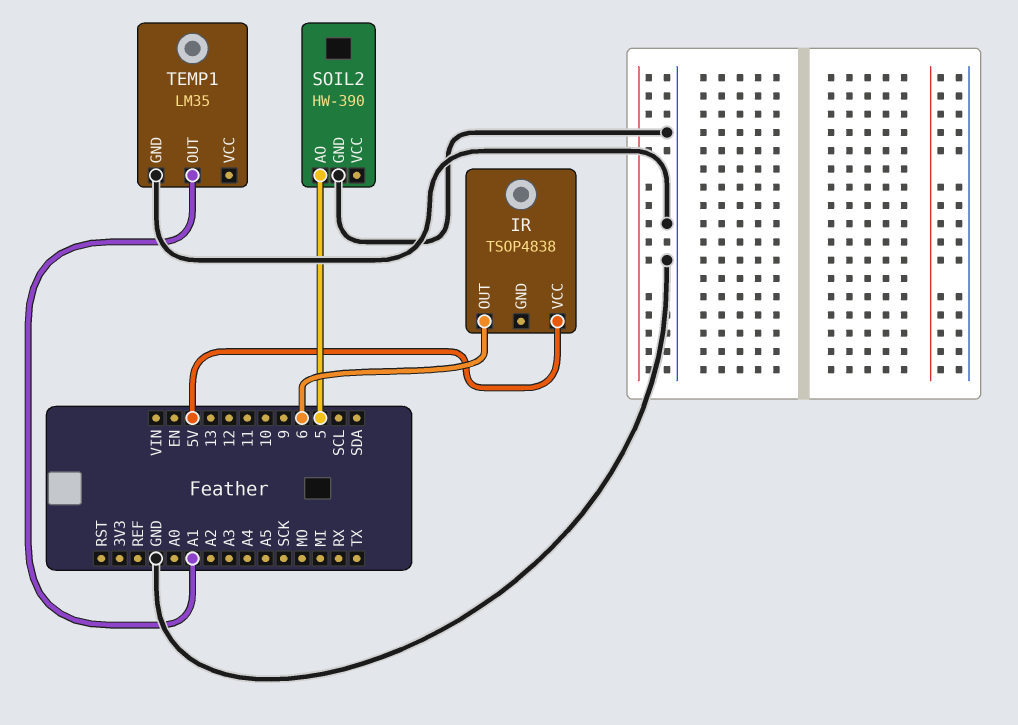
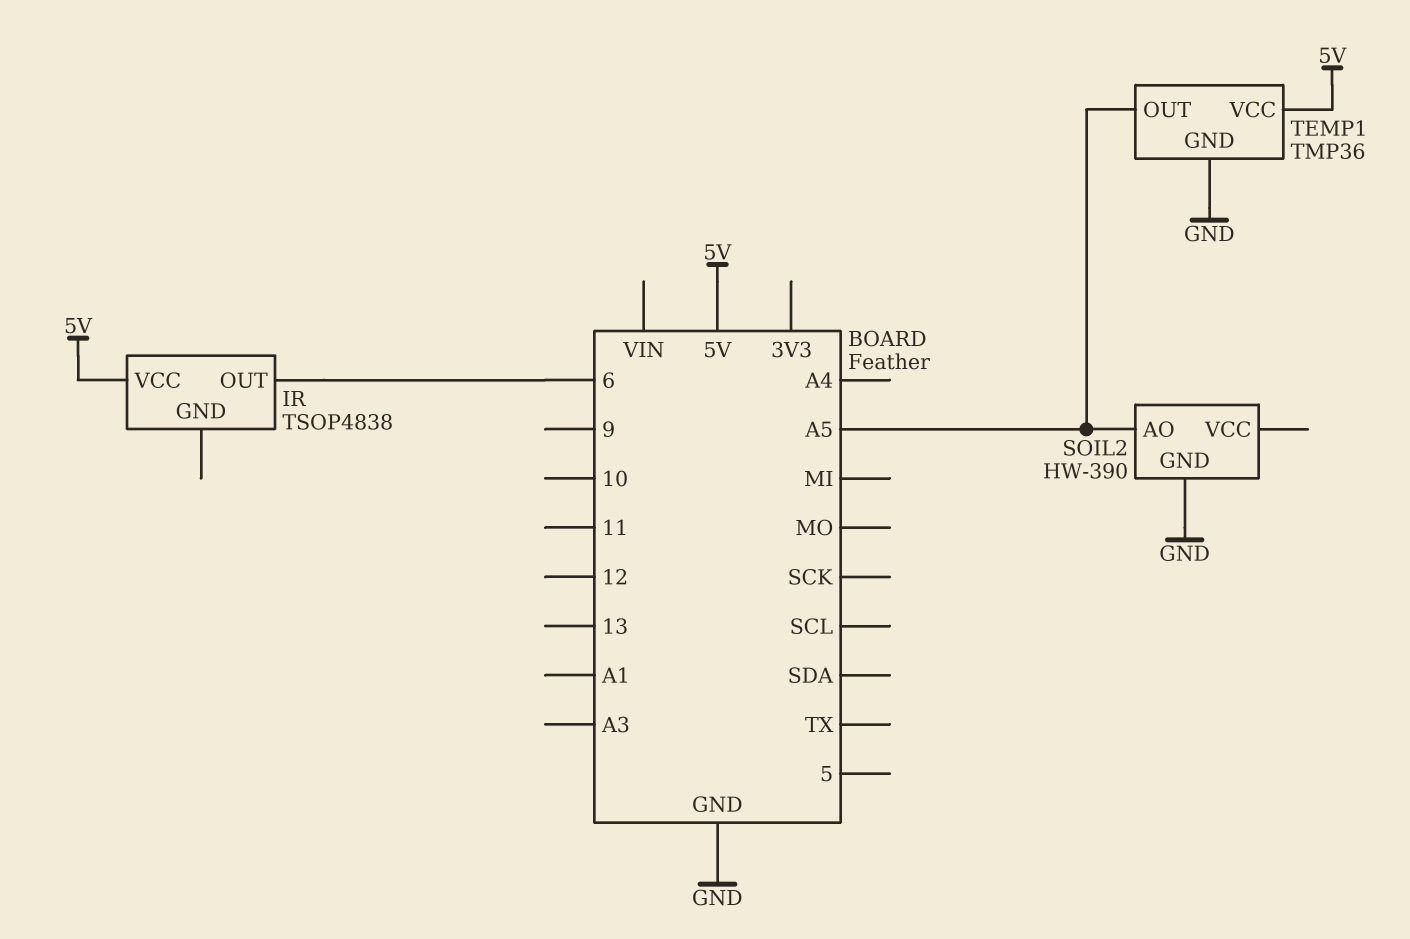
SOIL2 pin AO: 5 -> A5
TEMP1: LM35 -> TMP36
TEMP1 pin OUT: A1 -> A5
TEMP1 pin VCC: none -> 5V

